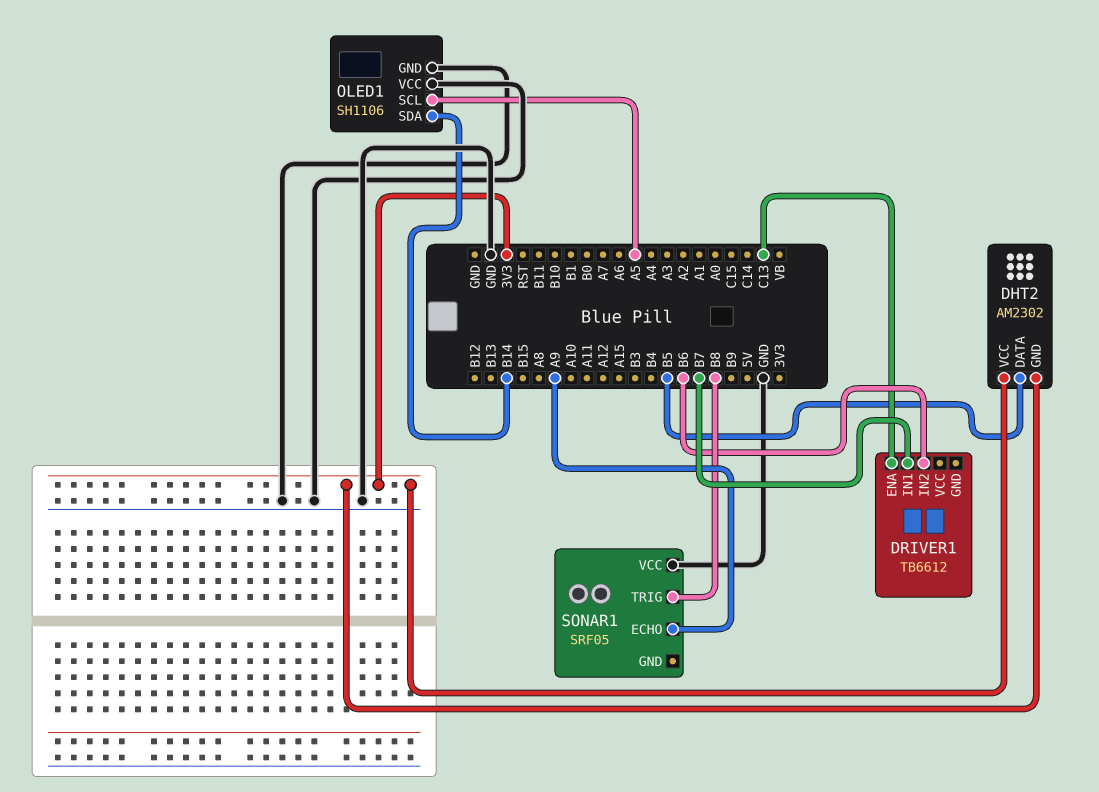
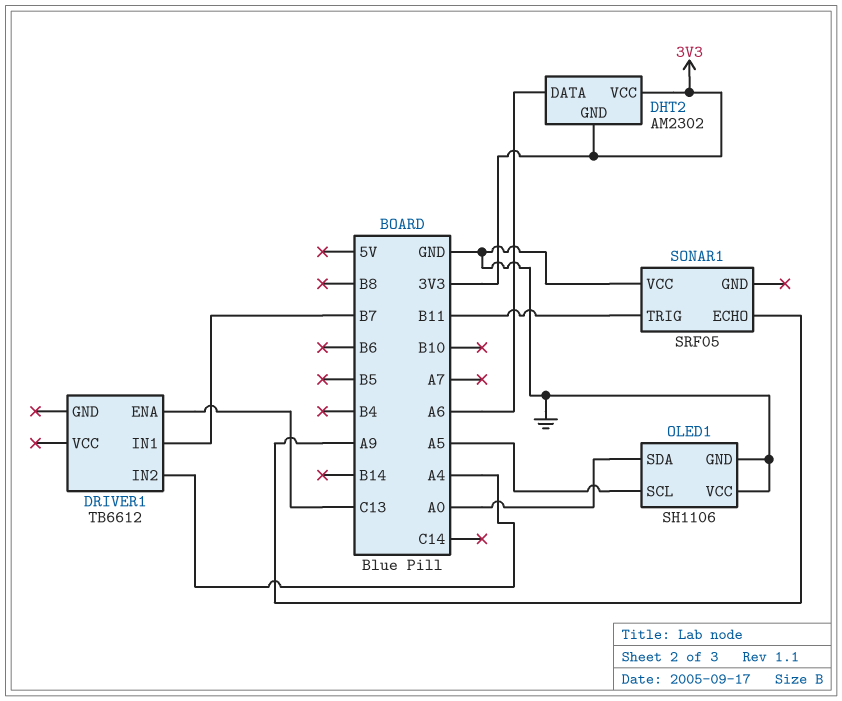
DHT2 pin DATA: B5 -> A6
DRIVER1 pin IN2: B6 -> A4
OLED1 pin SDA: B14 -> A0
SONAR1 pin TRIG: B8 -> B11

